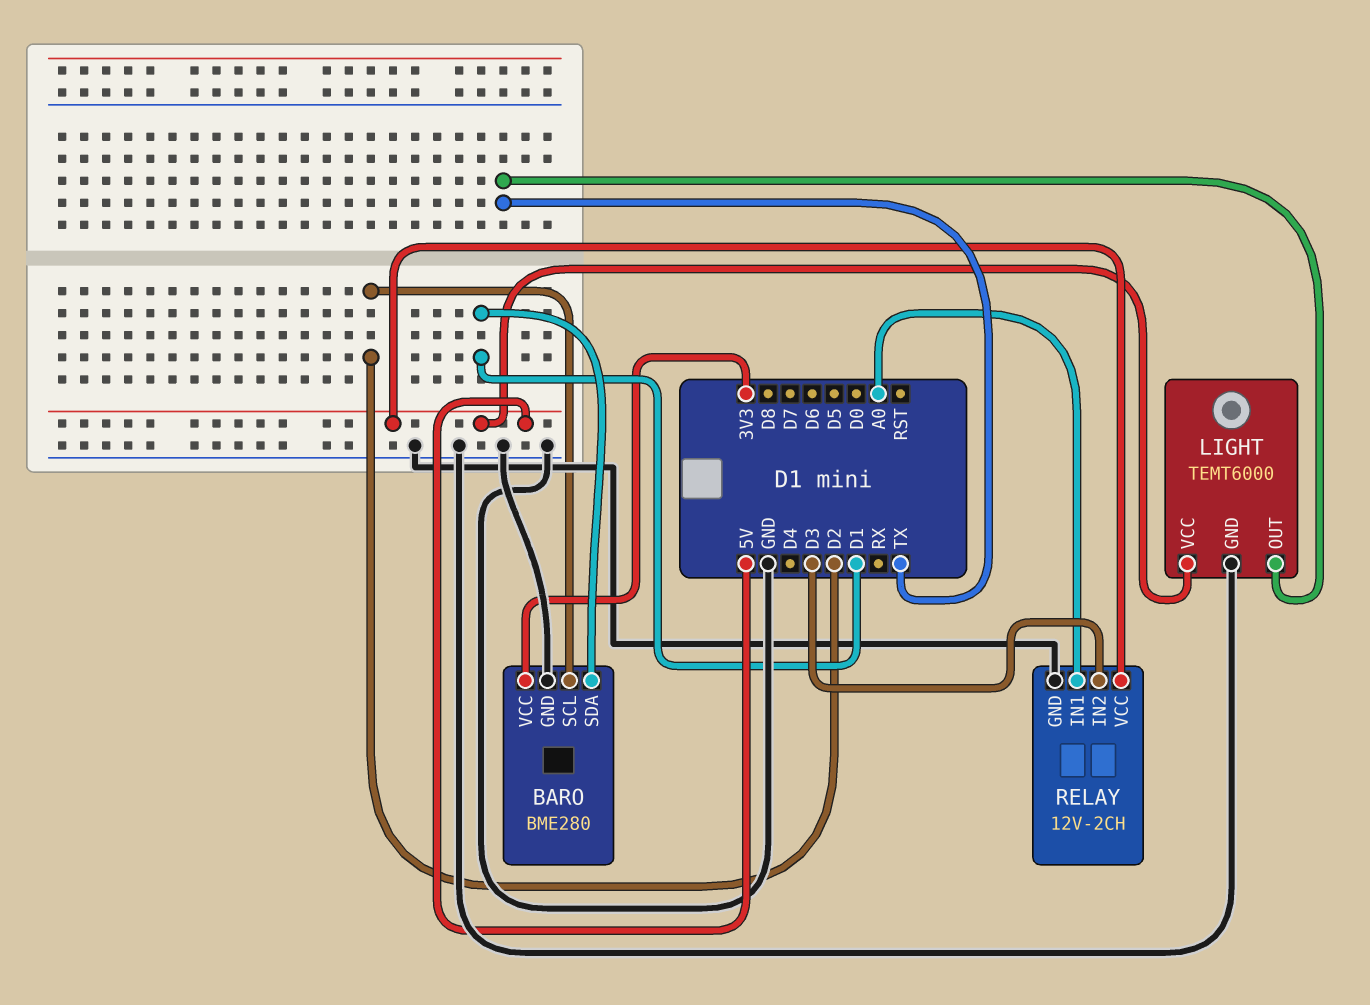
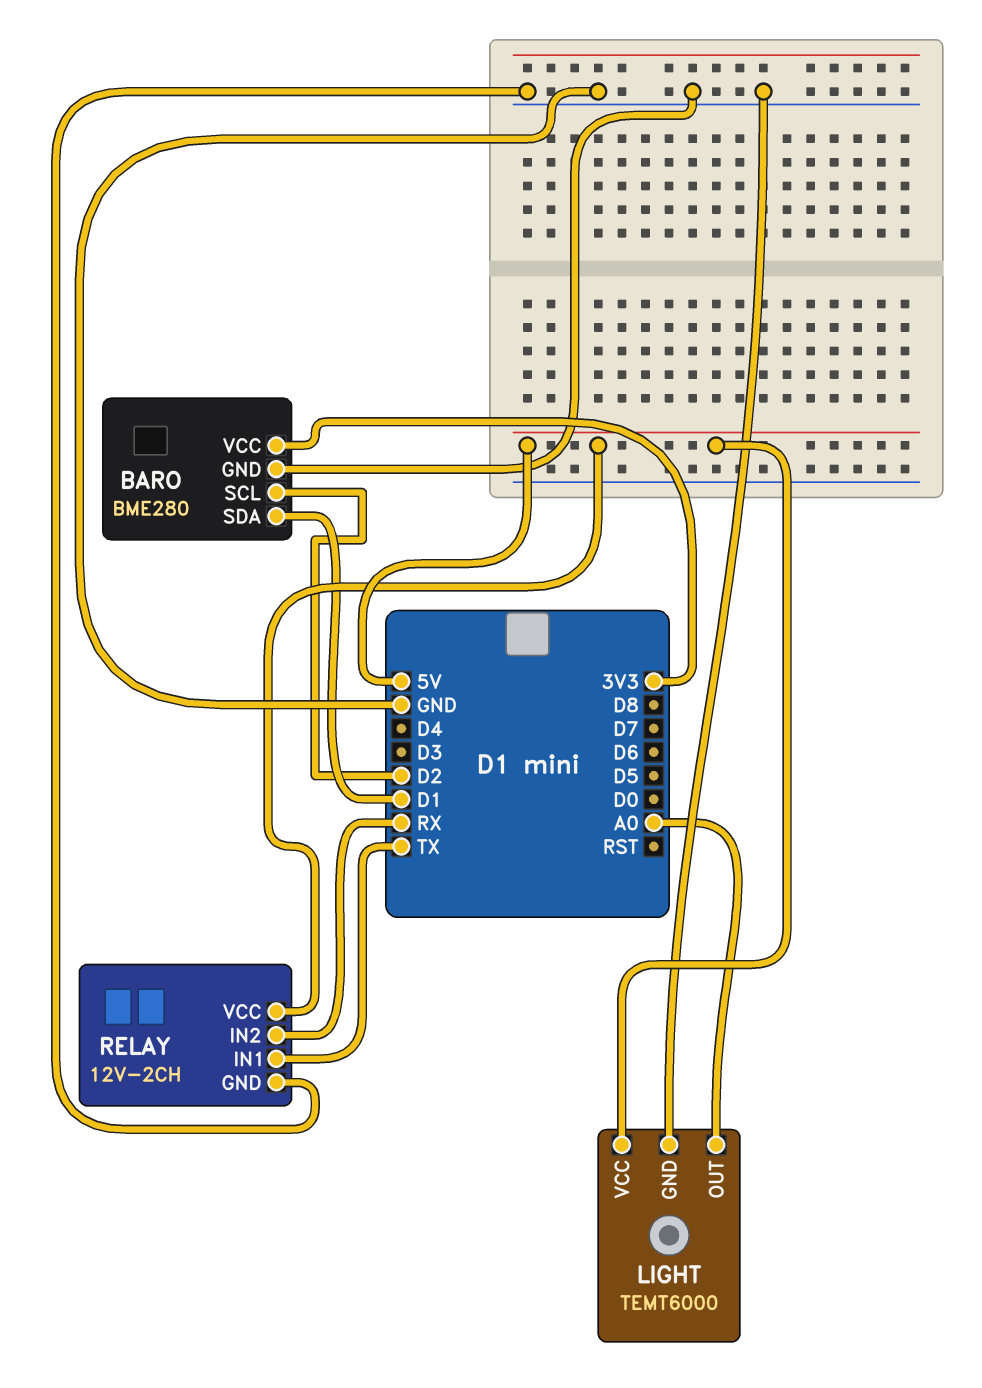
LIGHT pin OUT: TX -> A0
RELAY pin IN1: A0 -> TX
RELAY pin IN2: D3 -> RX

